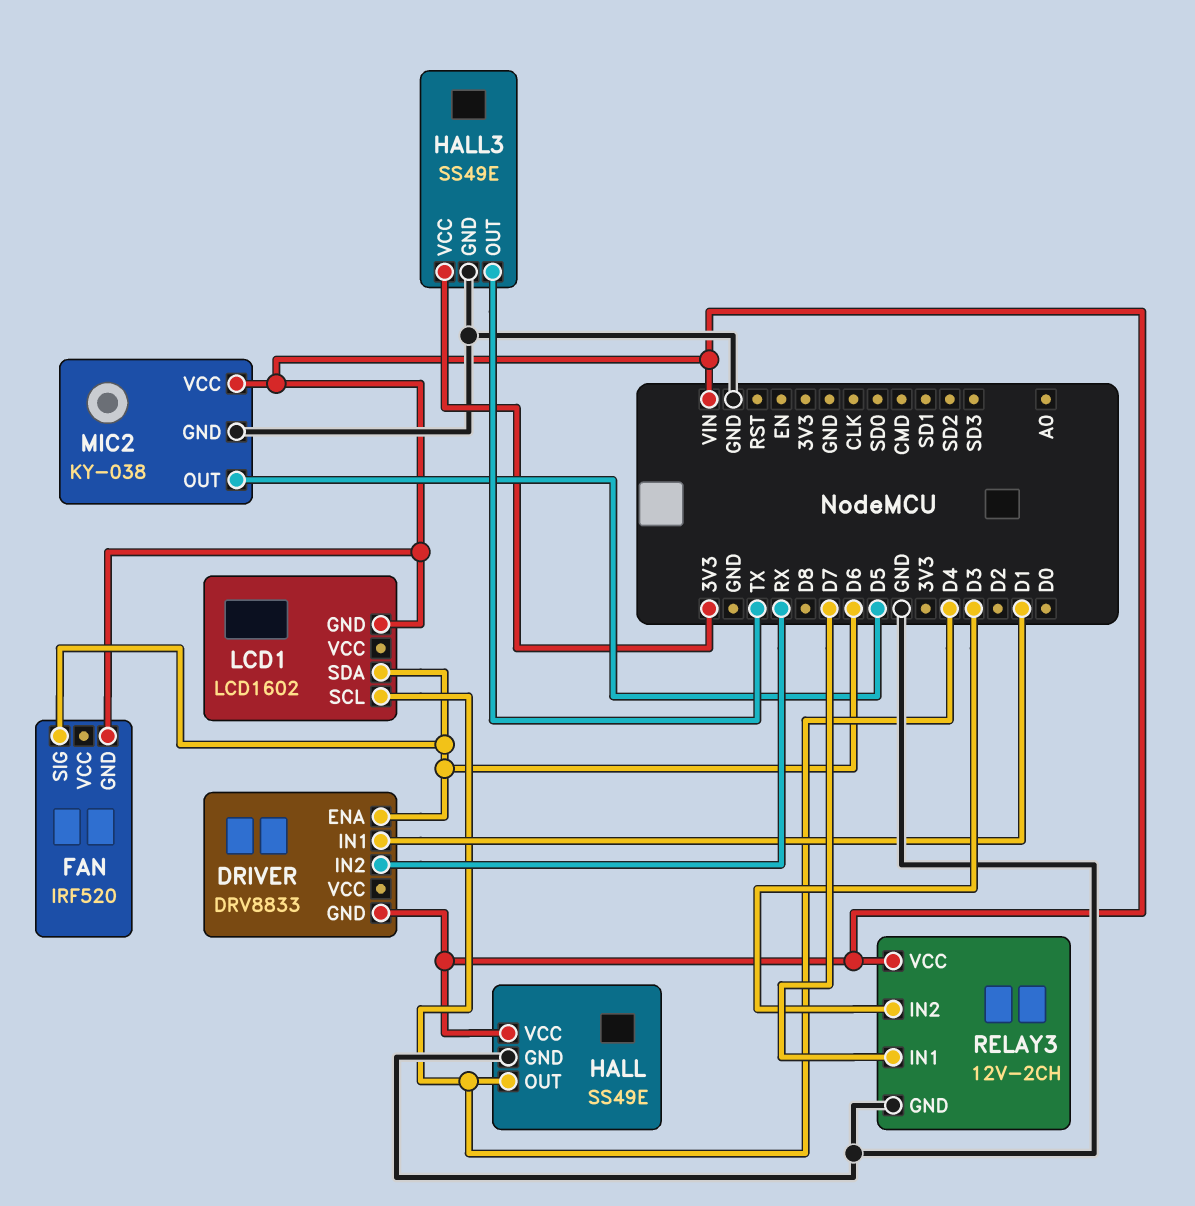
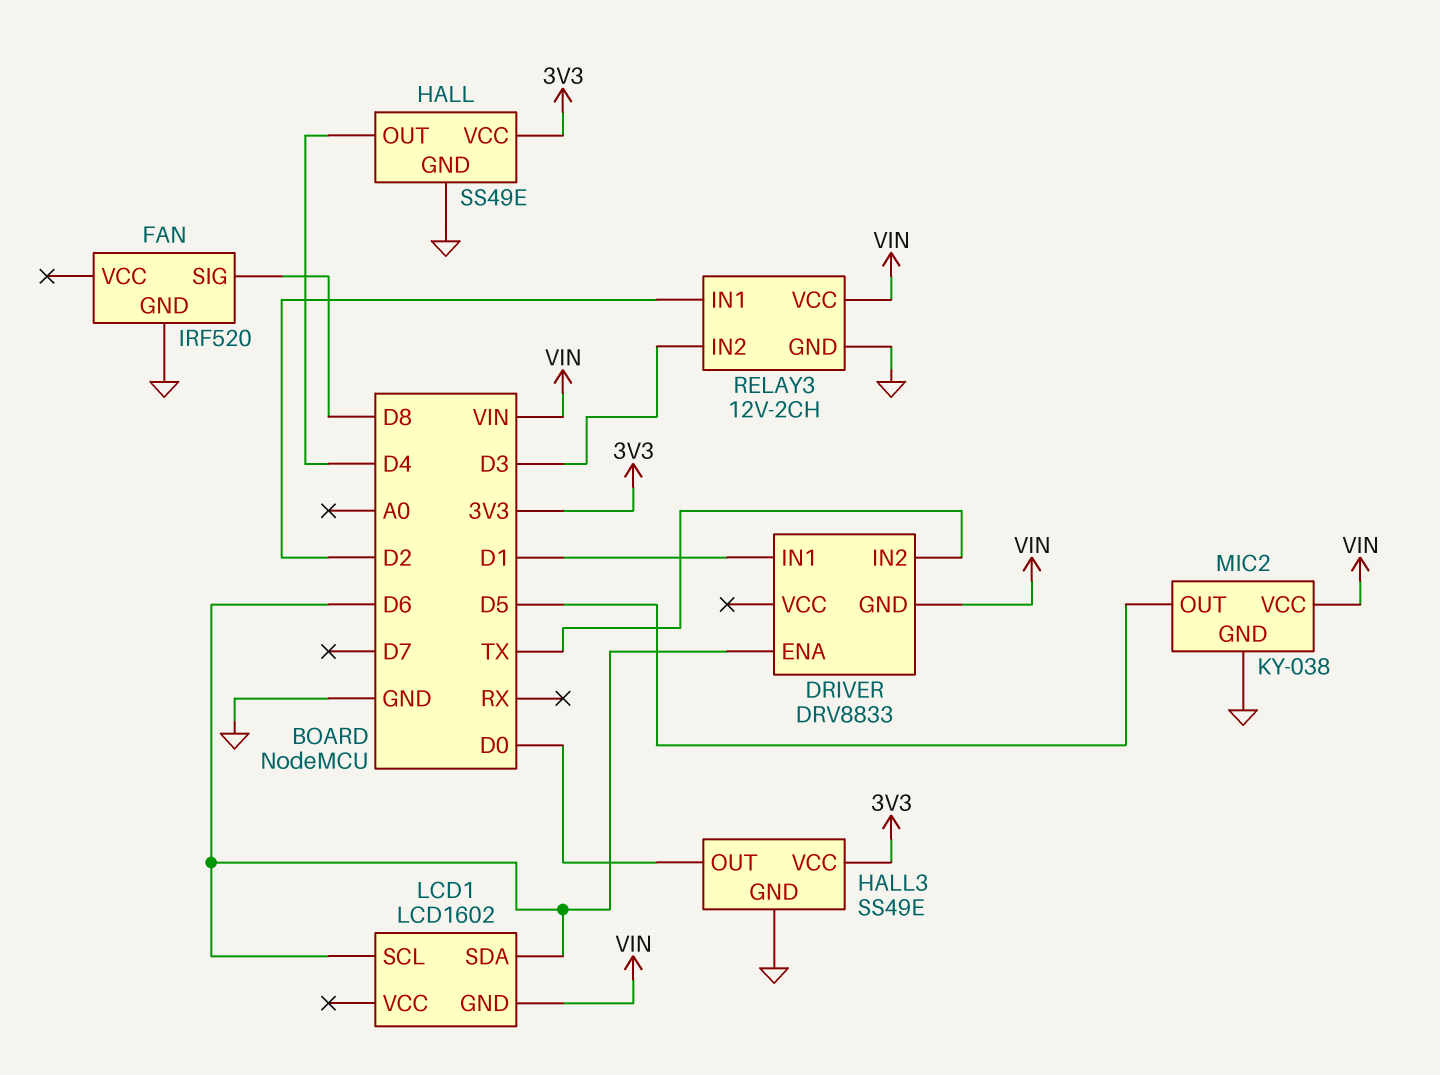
DRIVER pin IN2: RX -> TX
FAN pin GND: VIN -> GND
FAN pin SIG: D6 -> D8
HALL pin VCC: VIN -> 3V3
HALL3 pin OUT: TX -> D0
LCD1 pin SCL: D4 -> D6
RELAY3 pin IN1: D7 -> D2

